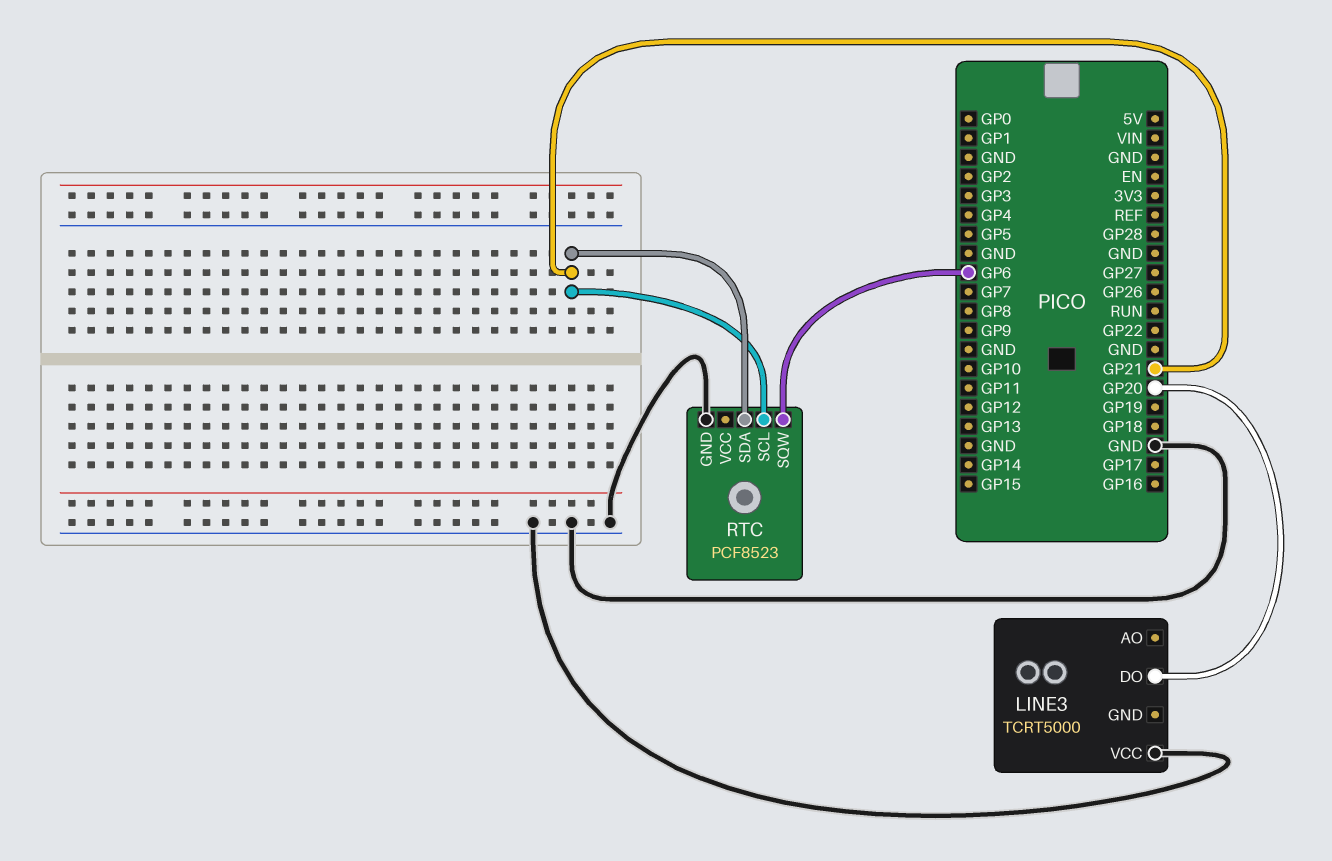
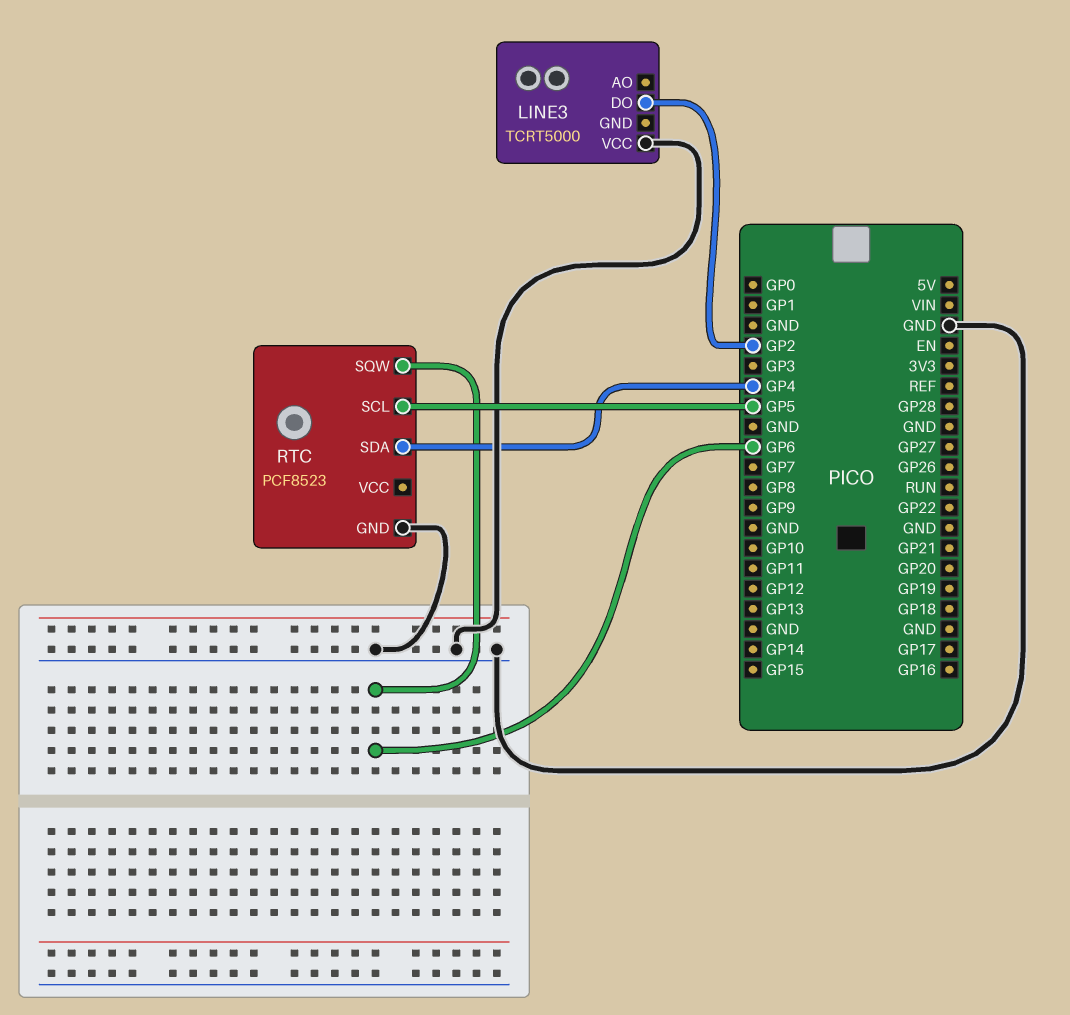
LINE3 pin DO: GP20 -> GP2
RTC pin SCL: GP21 -> GP5
RTC pin SDA: GP21 -> GP4

